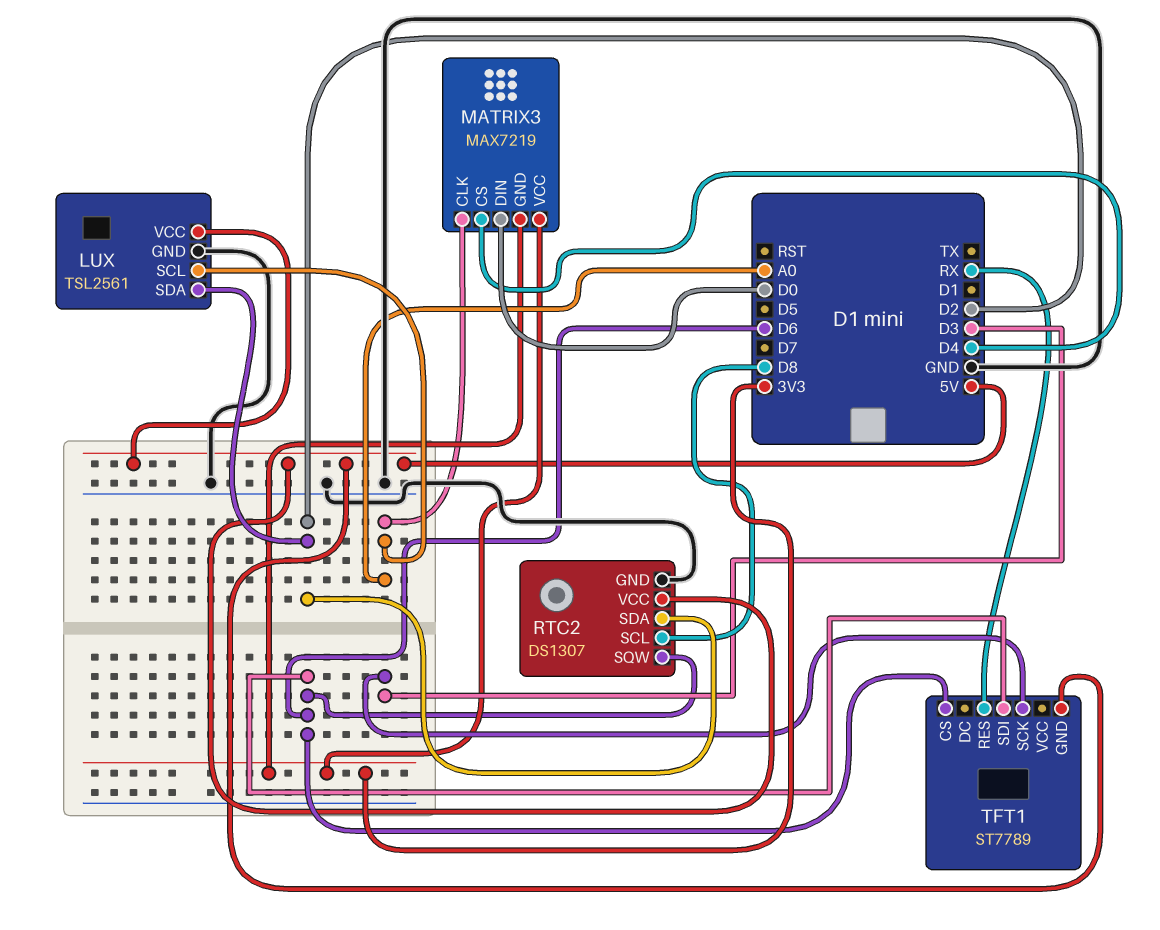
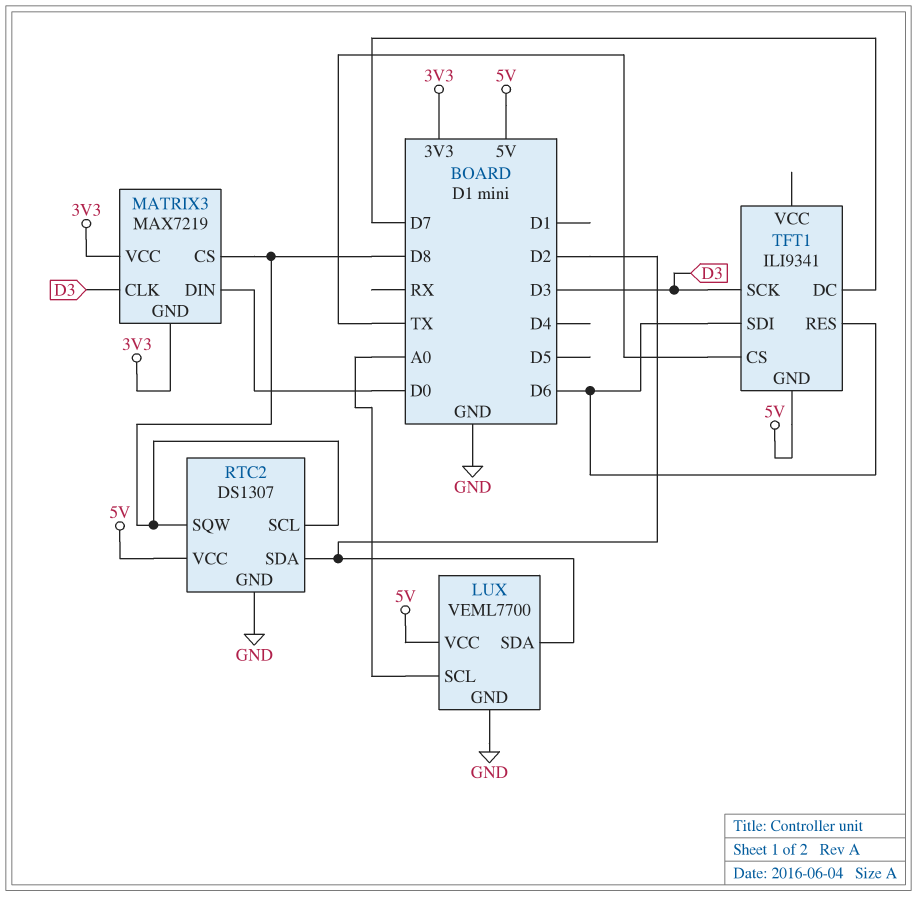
LUX: TSL2561 -> VEML7700
MATRIX3 pin CLK: A0 -> D3
MATRIX3 pin CS: D4 -> D8
RTC2 pin SQW: D6 -> D8
TFT1: ST7789 -> ILI9341
TFT1 pin CS: D6 -> TX
TFT1 pin DC: none -> D7
TFT1 pin RES: RX -> D6

